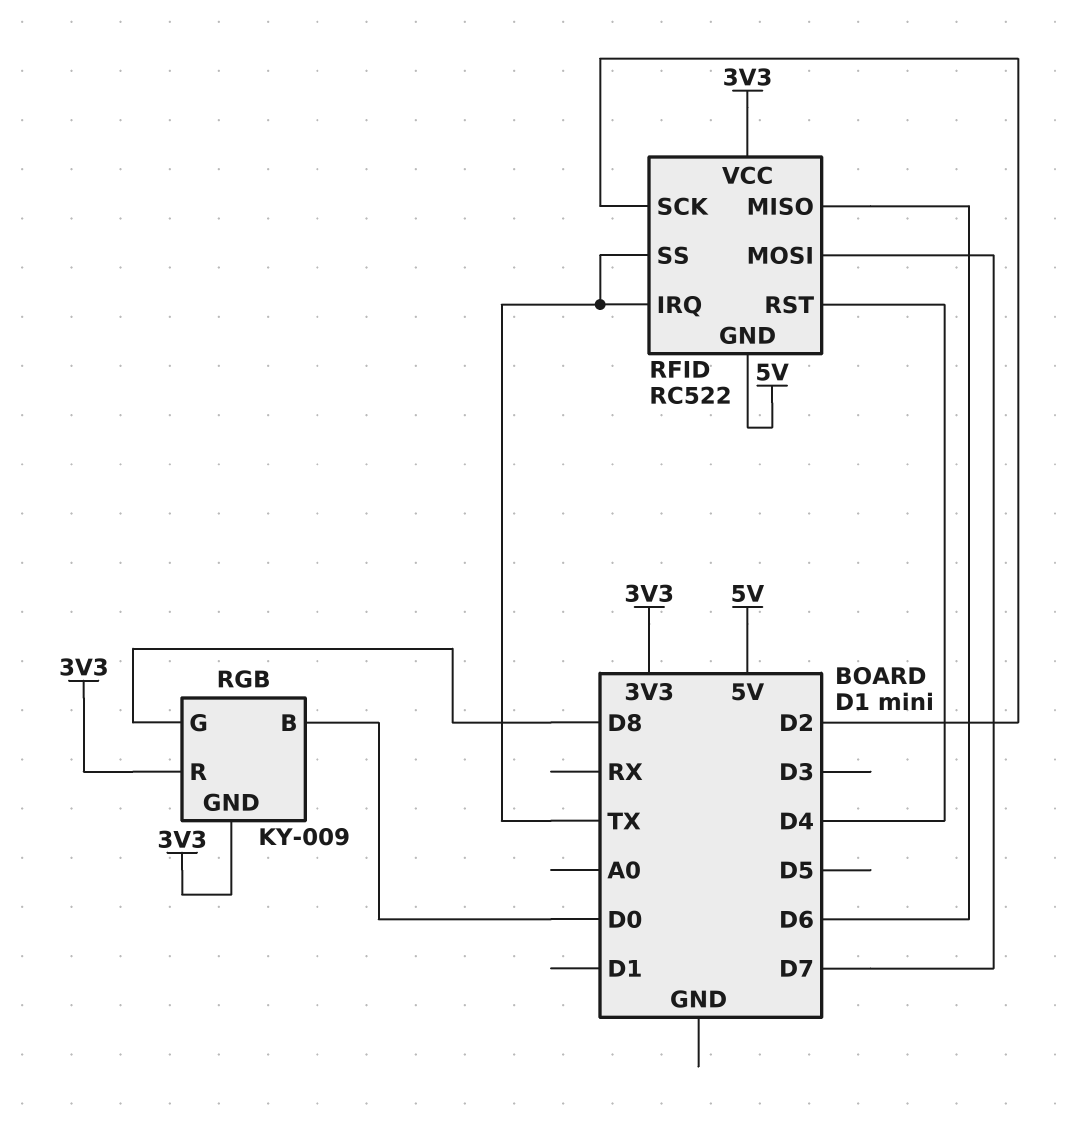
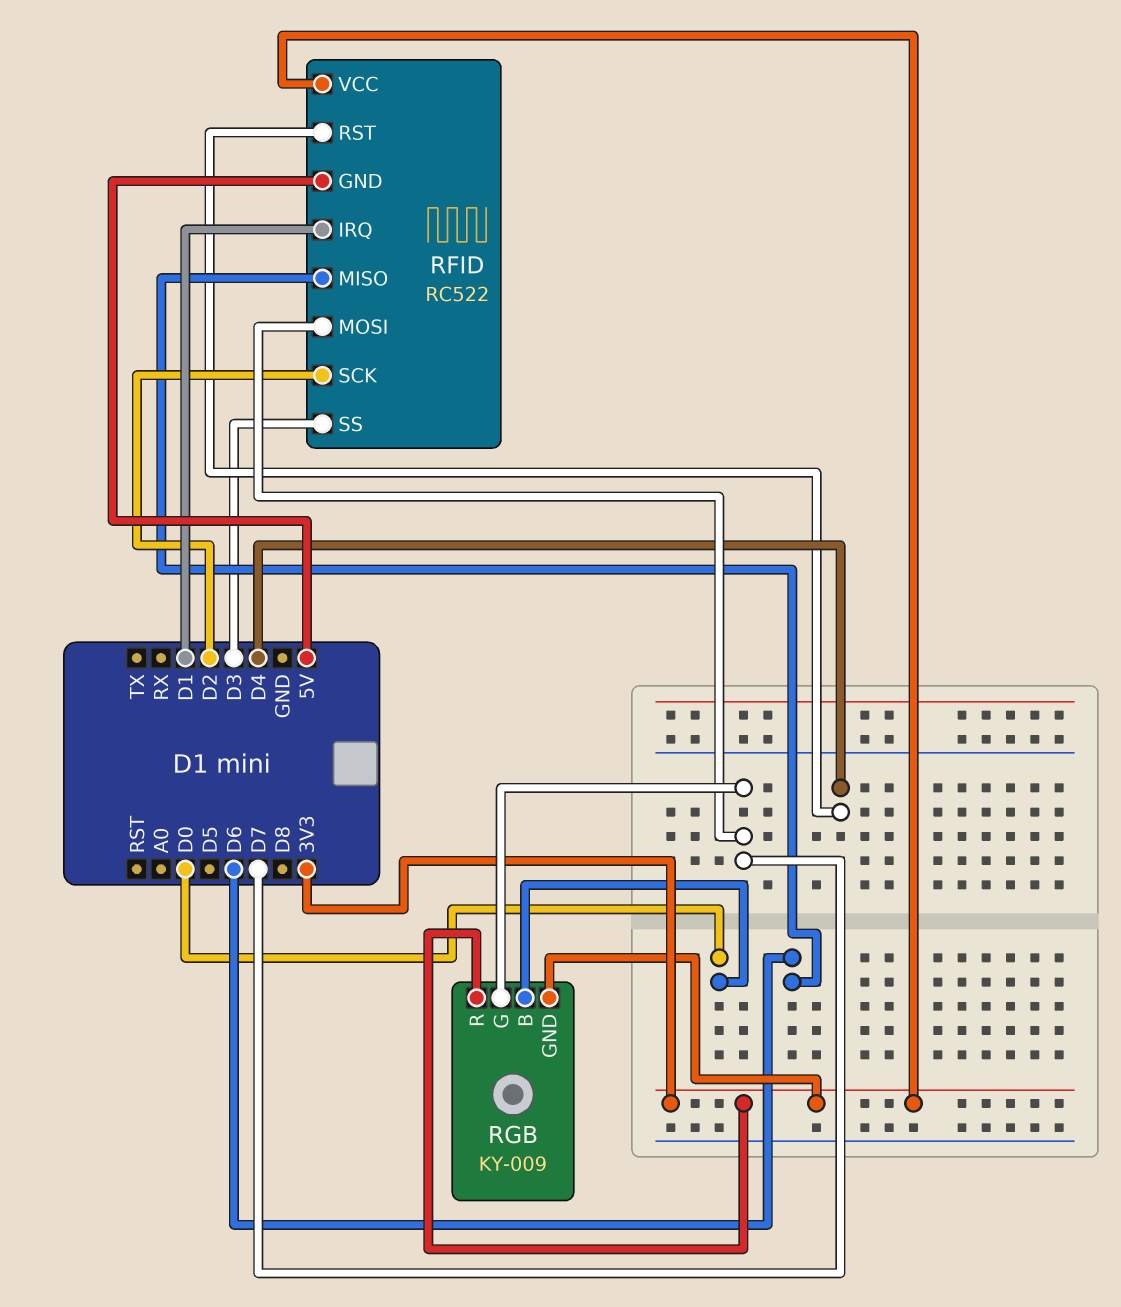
RFID pin IRQ: TX -> D1
RFID pin SS: TX -> D3
RGB pin G: D8 -> D7

